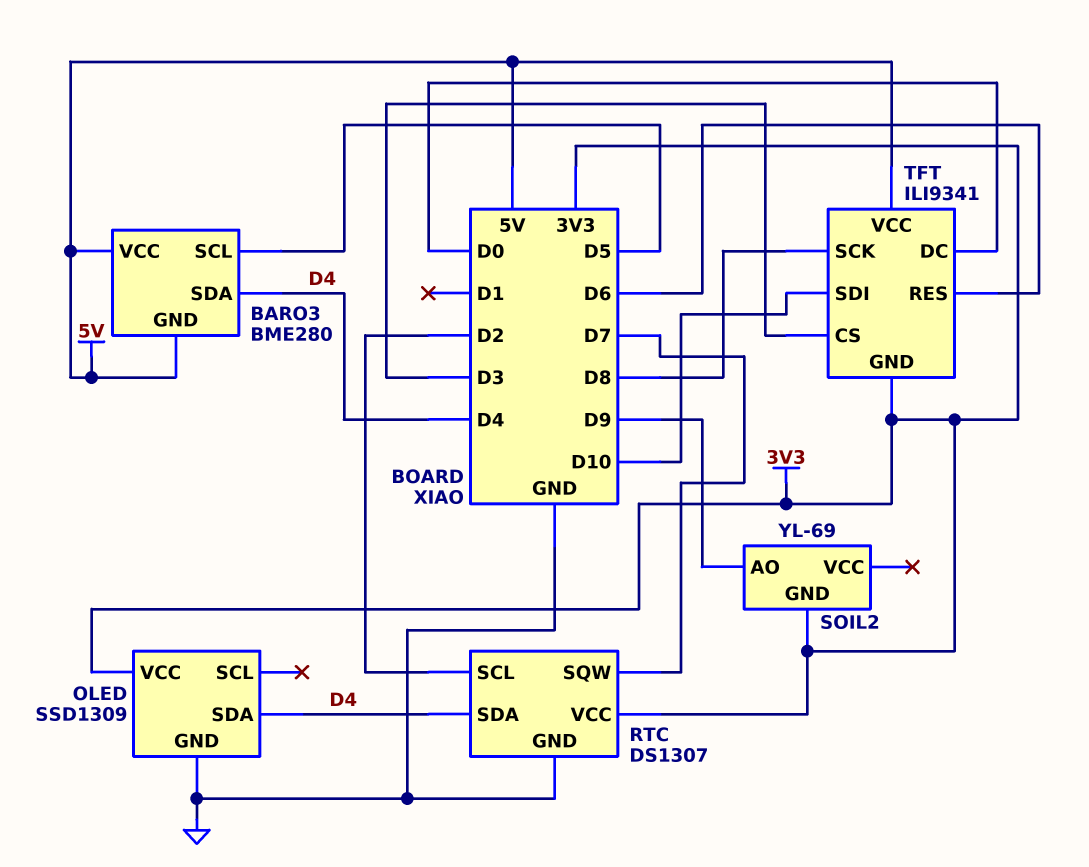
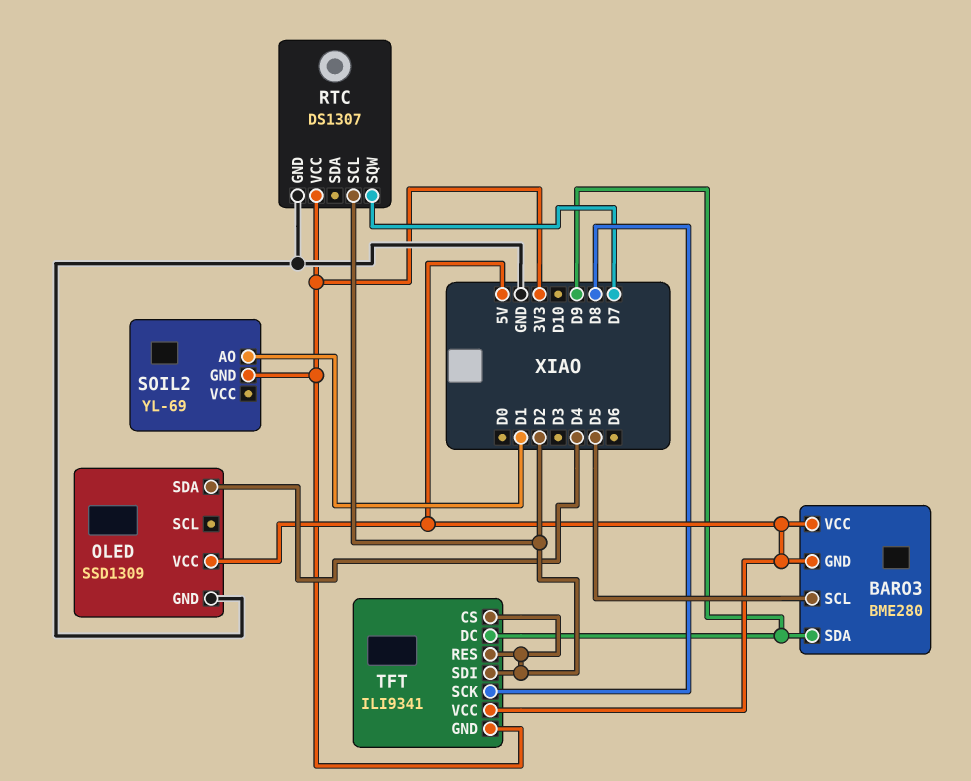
BARO3 pin SDA: D4 -> D9
OLED pin VCC: 3V3 -> 5V
RTC pin SDA: D4 -> none
SOIL2 pin AO: D9 -> D1
TFT pin CS: D3 -> D2
TFT pin DC: D0 -> D9
TFT pin RES: D6 -> D2
TFT pin SDI: D10 -> D2

